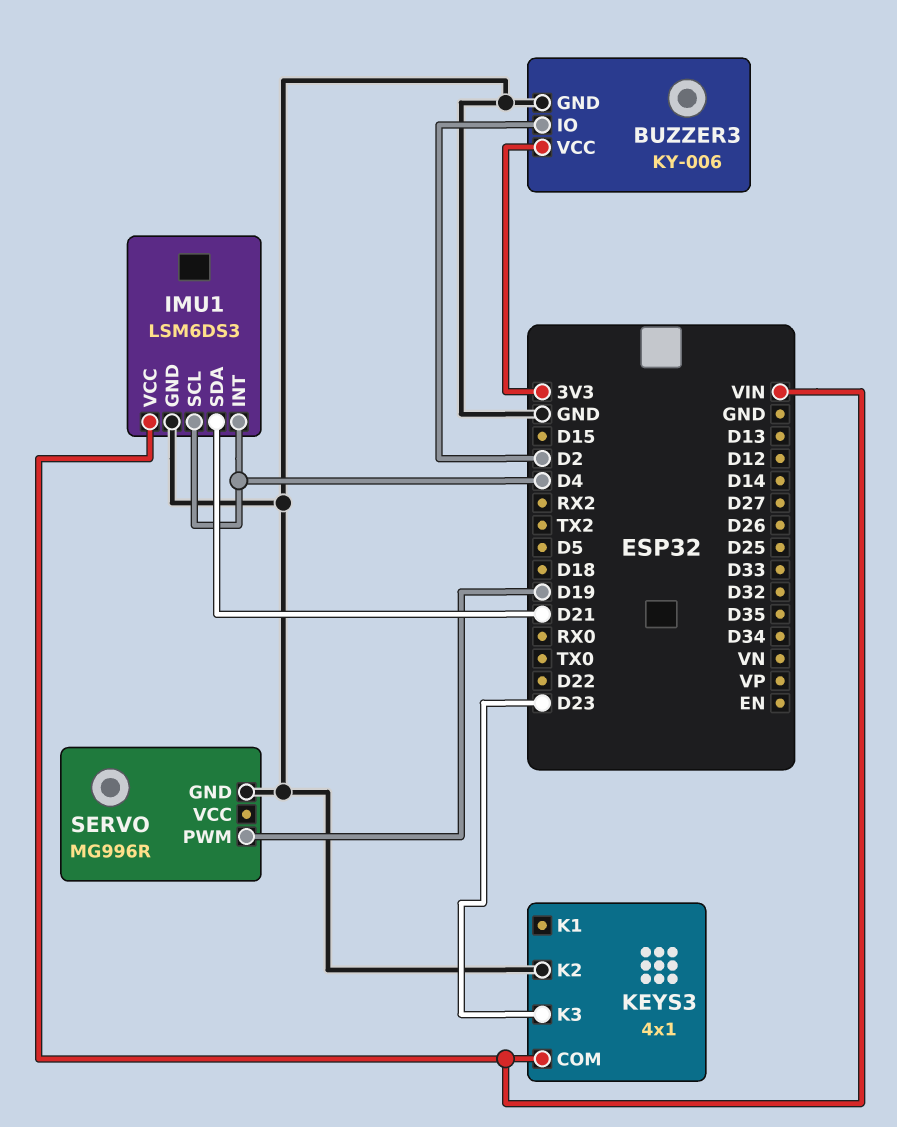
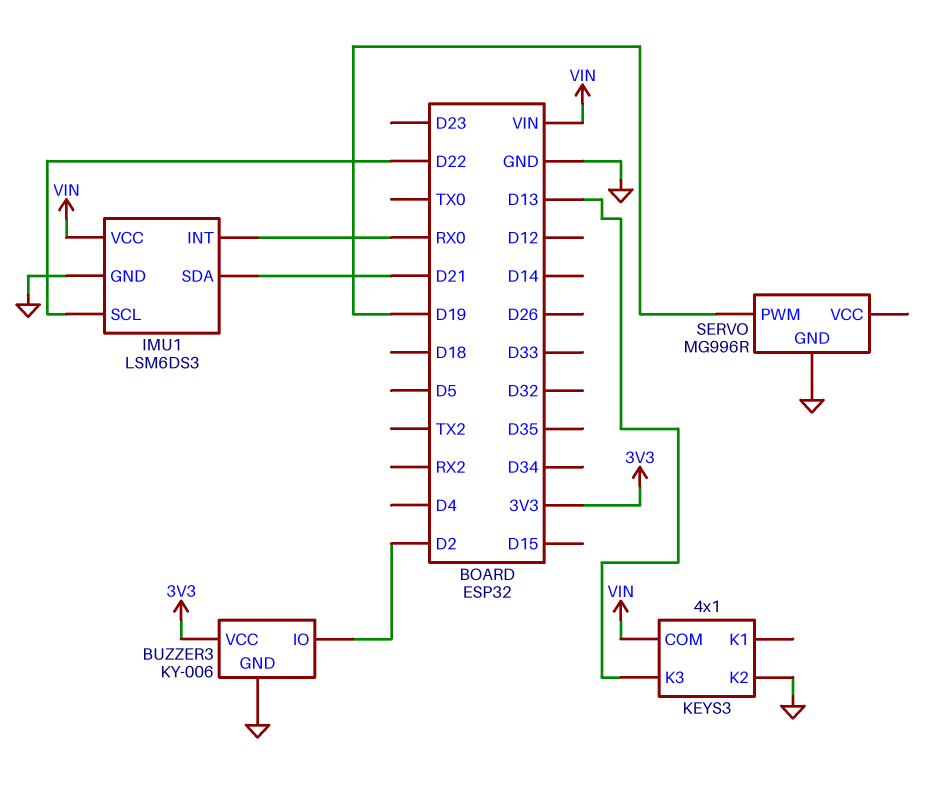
IMU1 pin INT: D4 -> RX0
IMU1 pin SCL: D4 -> D22
KEYS3 pin K3: D23 -> D13

